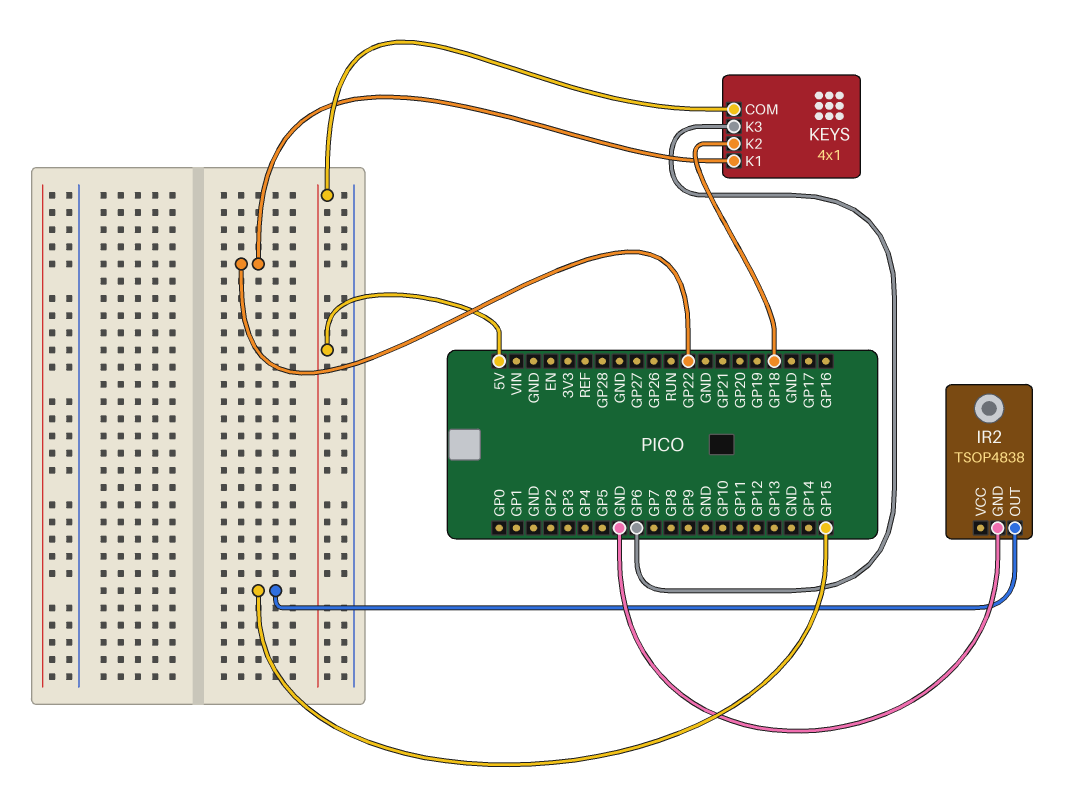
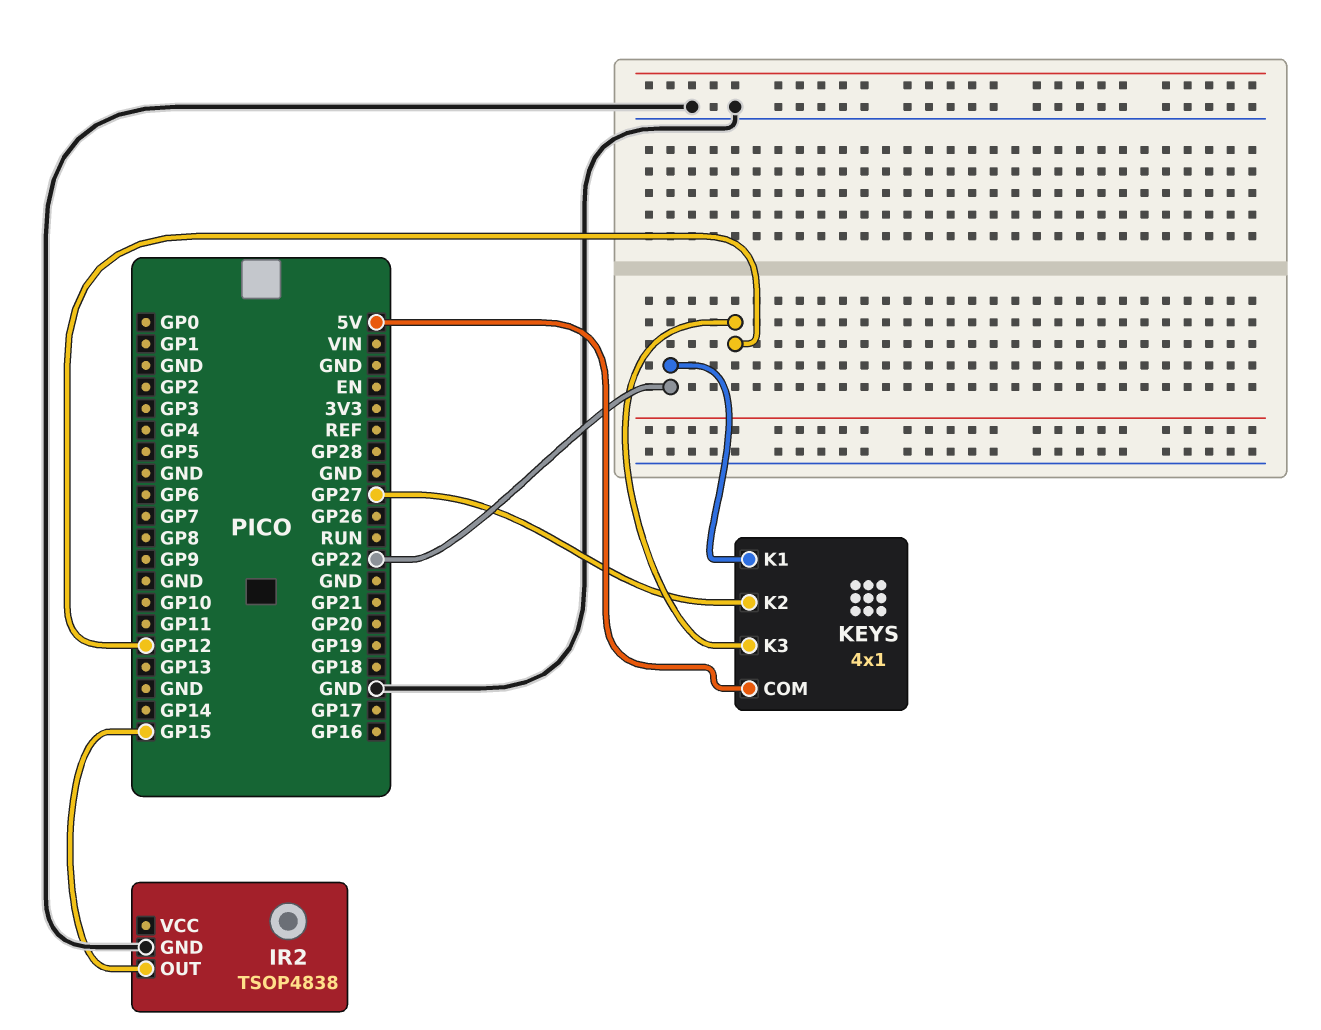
KEYS pin K2: GP18 -> GP27
KEYS pin K3: GP6 -> GP12

